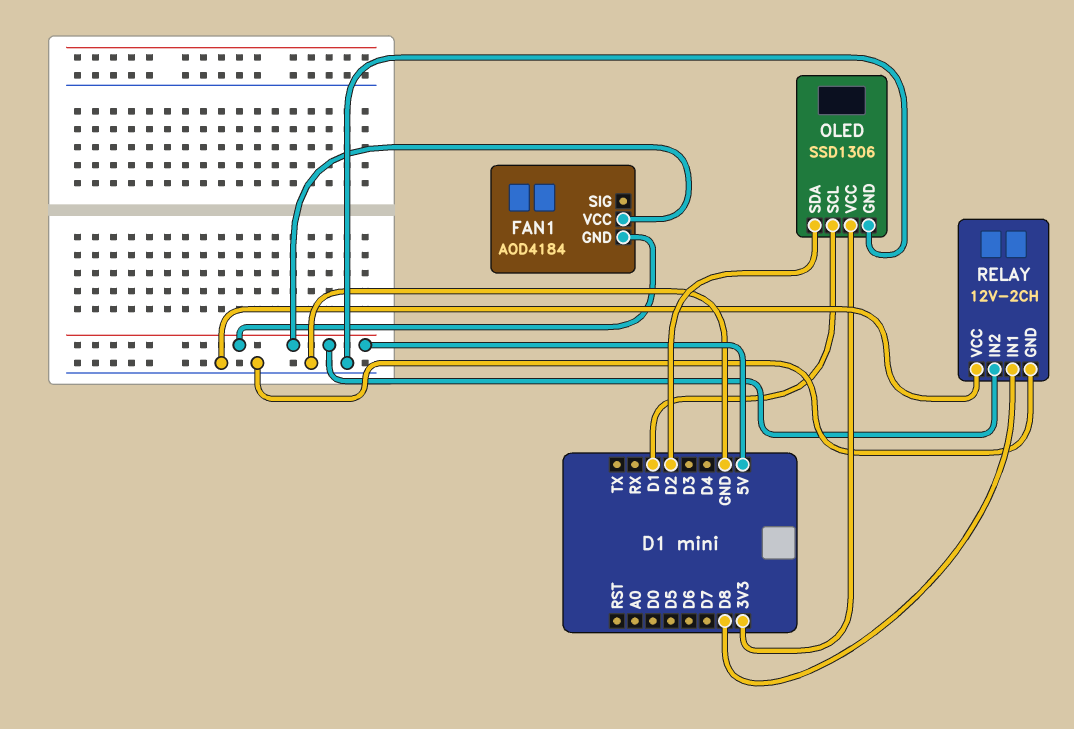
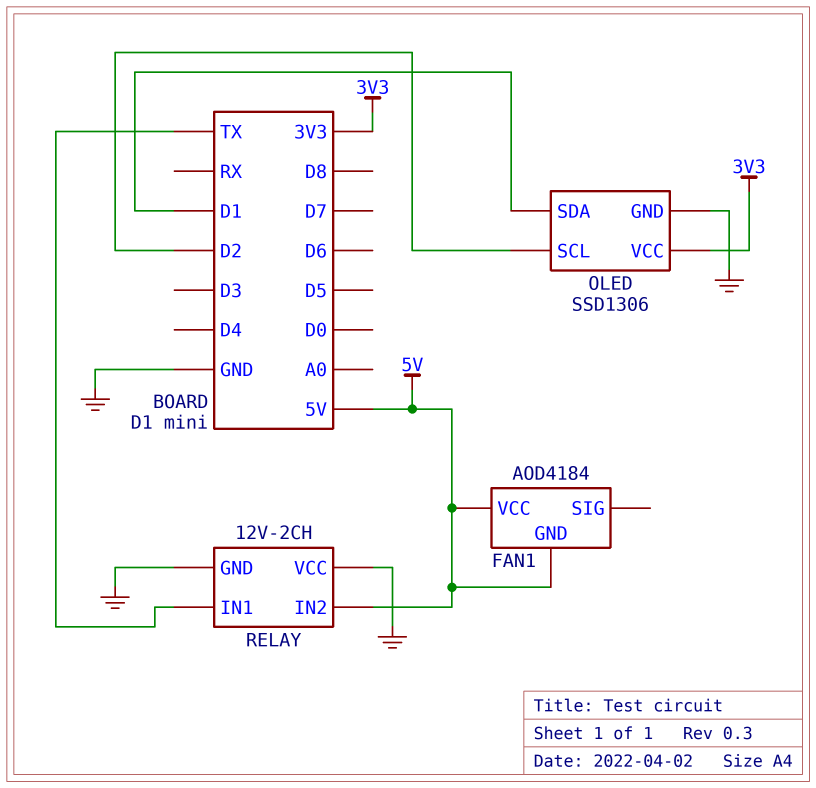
OLED pin SCL: D1 -> D2
OLED pin SDA: D2 -> D1
RELAY pin IN1: D8 -> TX

